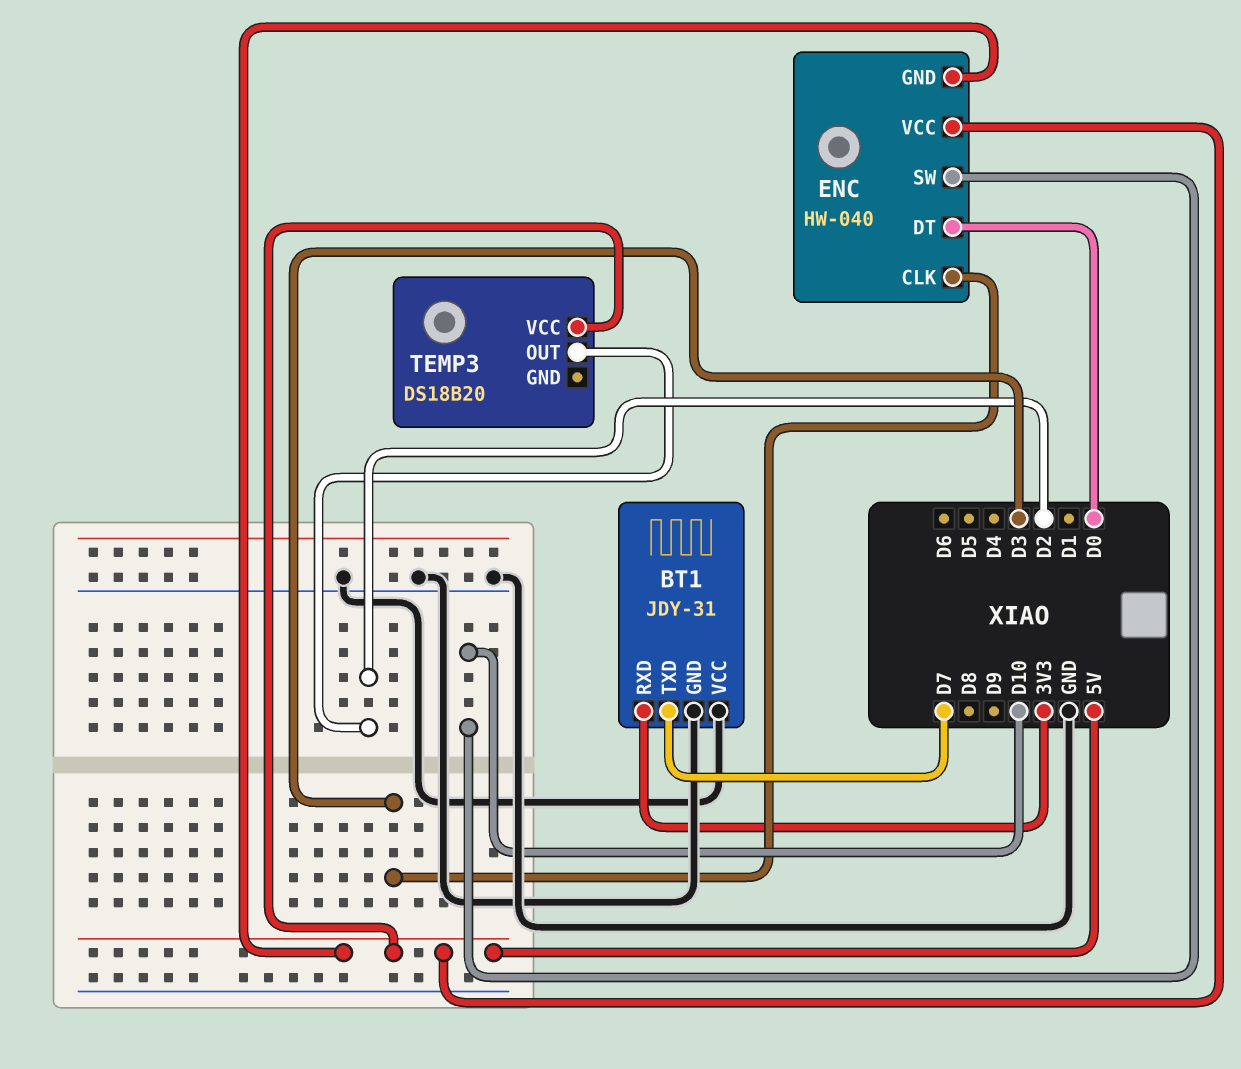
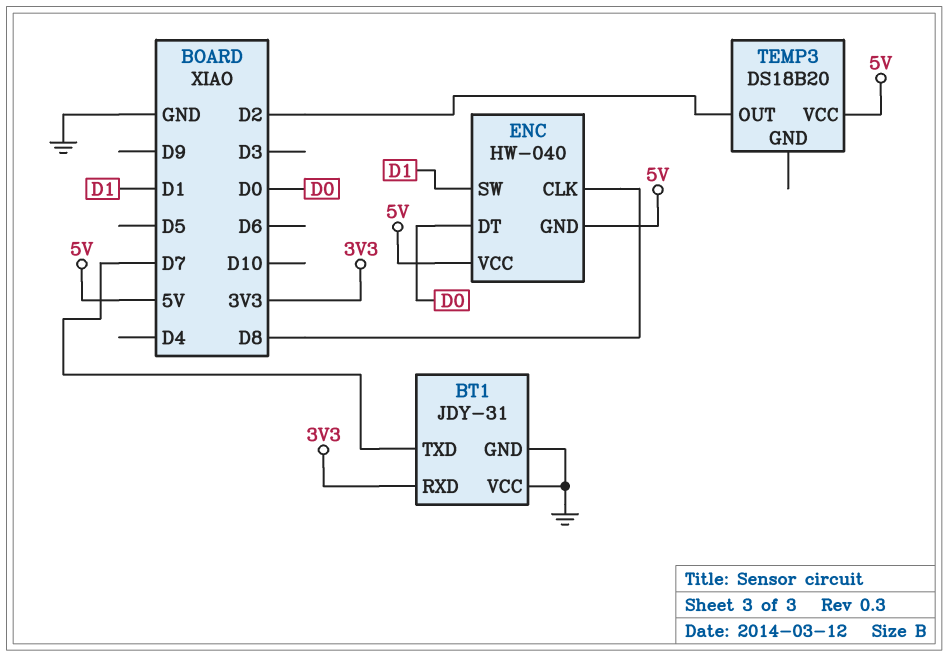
ENC pin CLK: D3 -> D8
ENC pin SW: D10 -> D1

